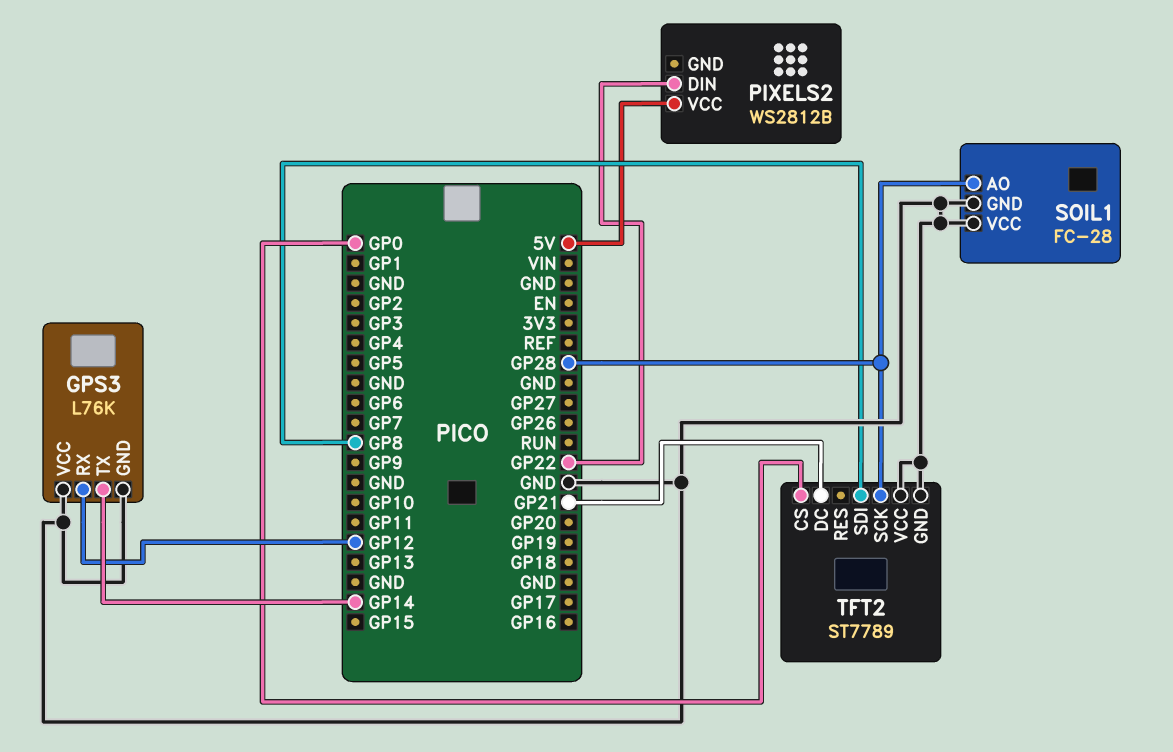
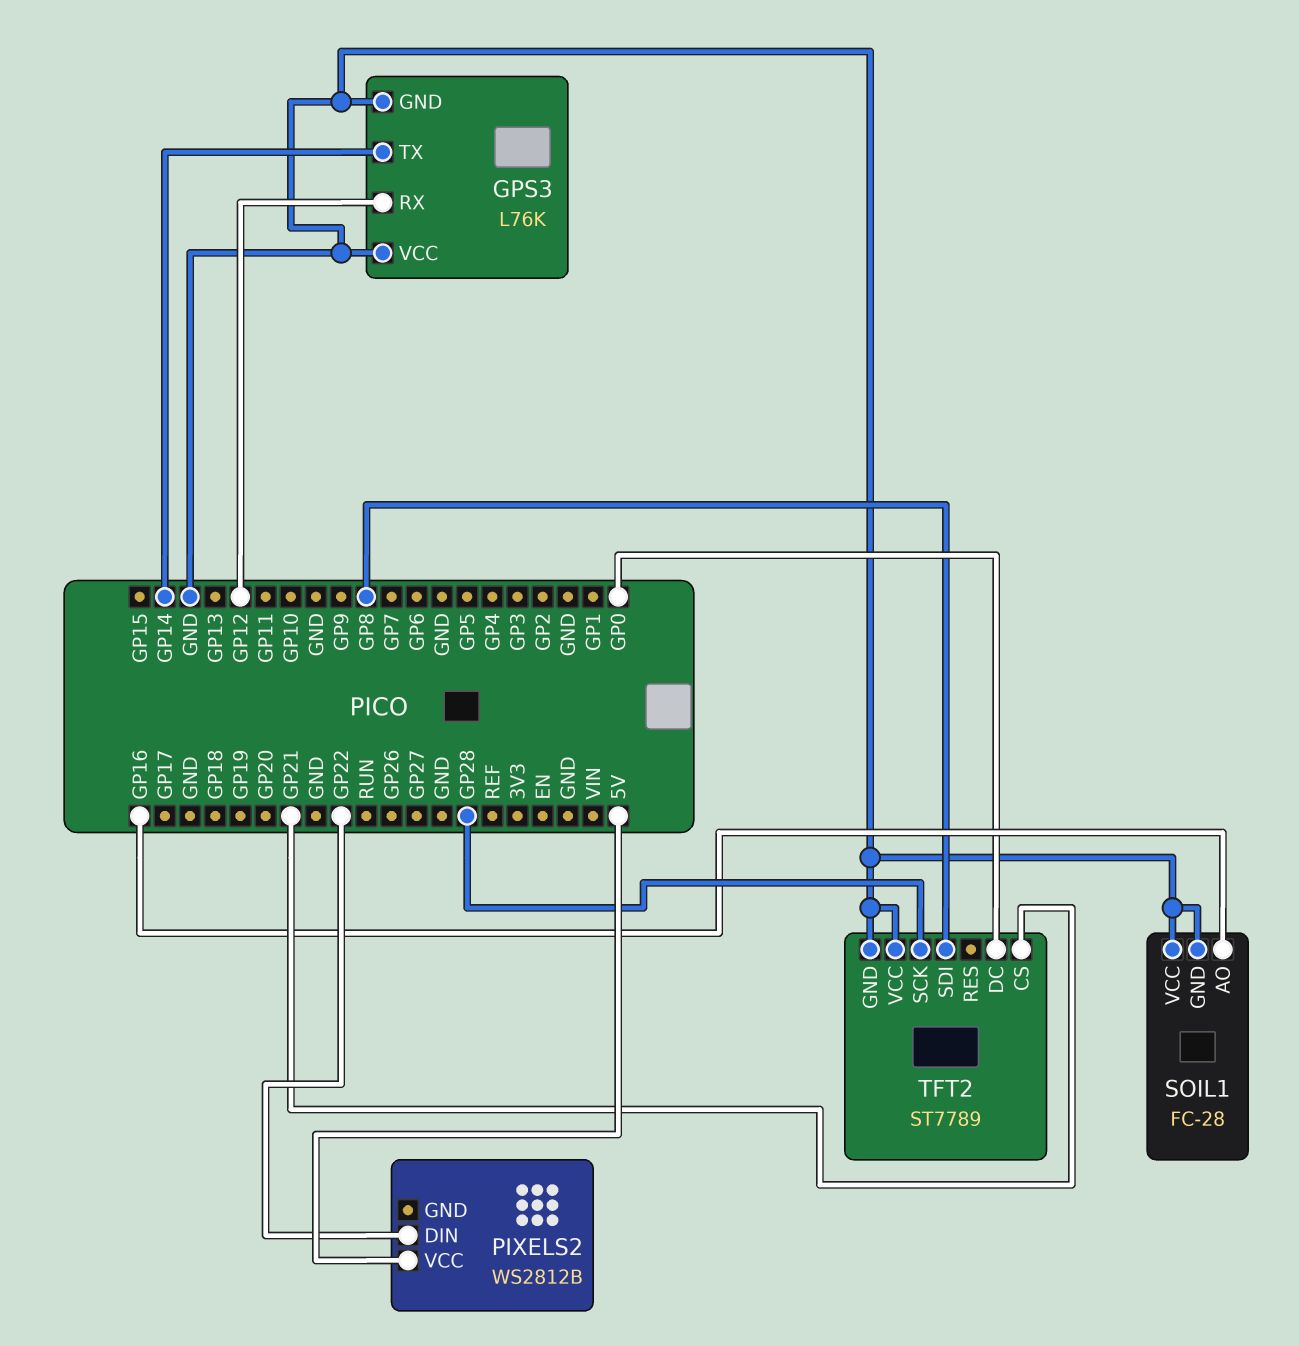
SOIL1 pin AO: GP28 -> GP16
TFT2 pin CS: GP0 -> GP21
TFT2 pin DC: GP21 -> GP0

